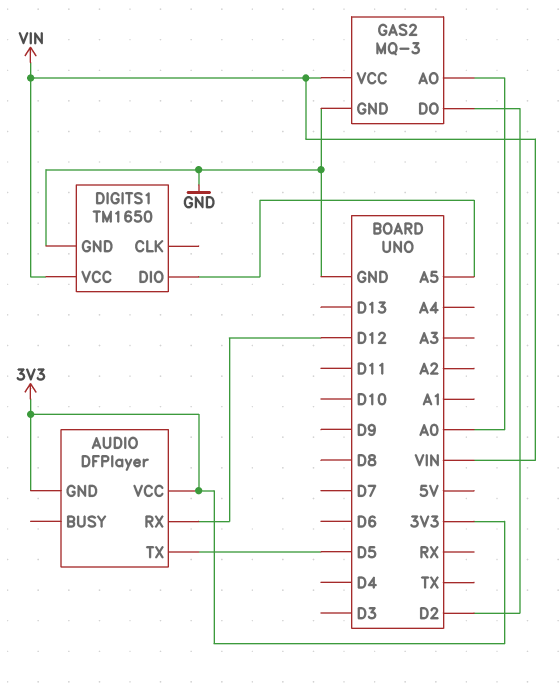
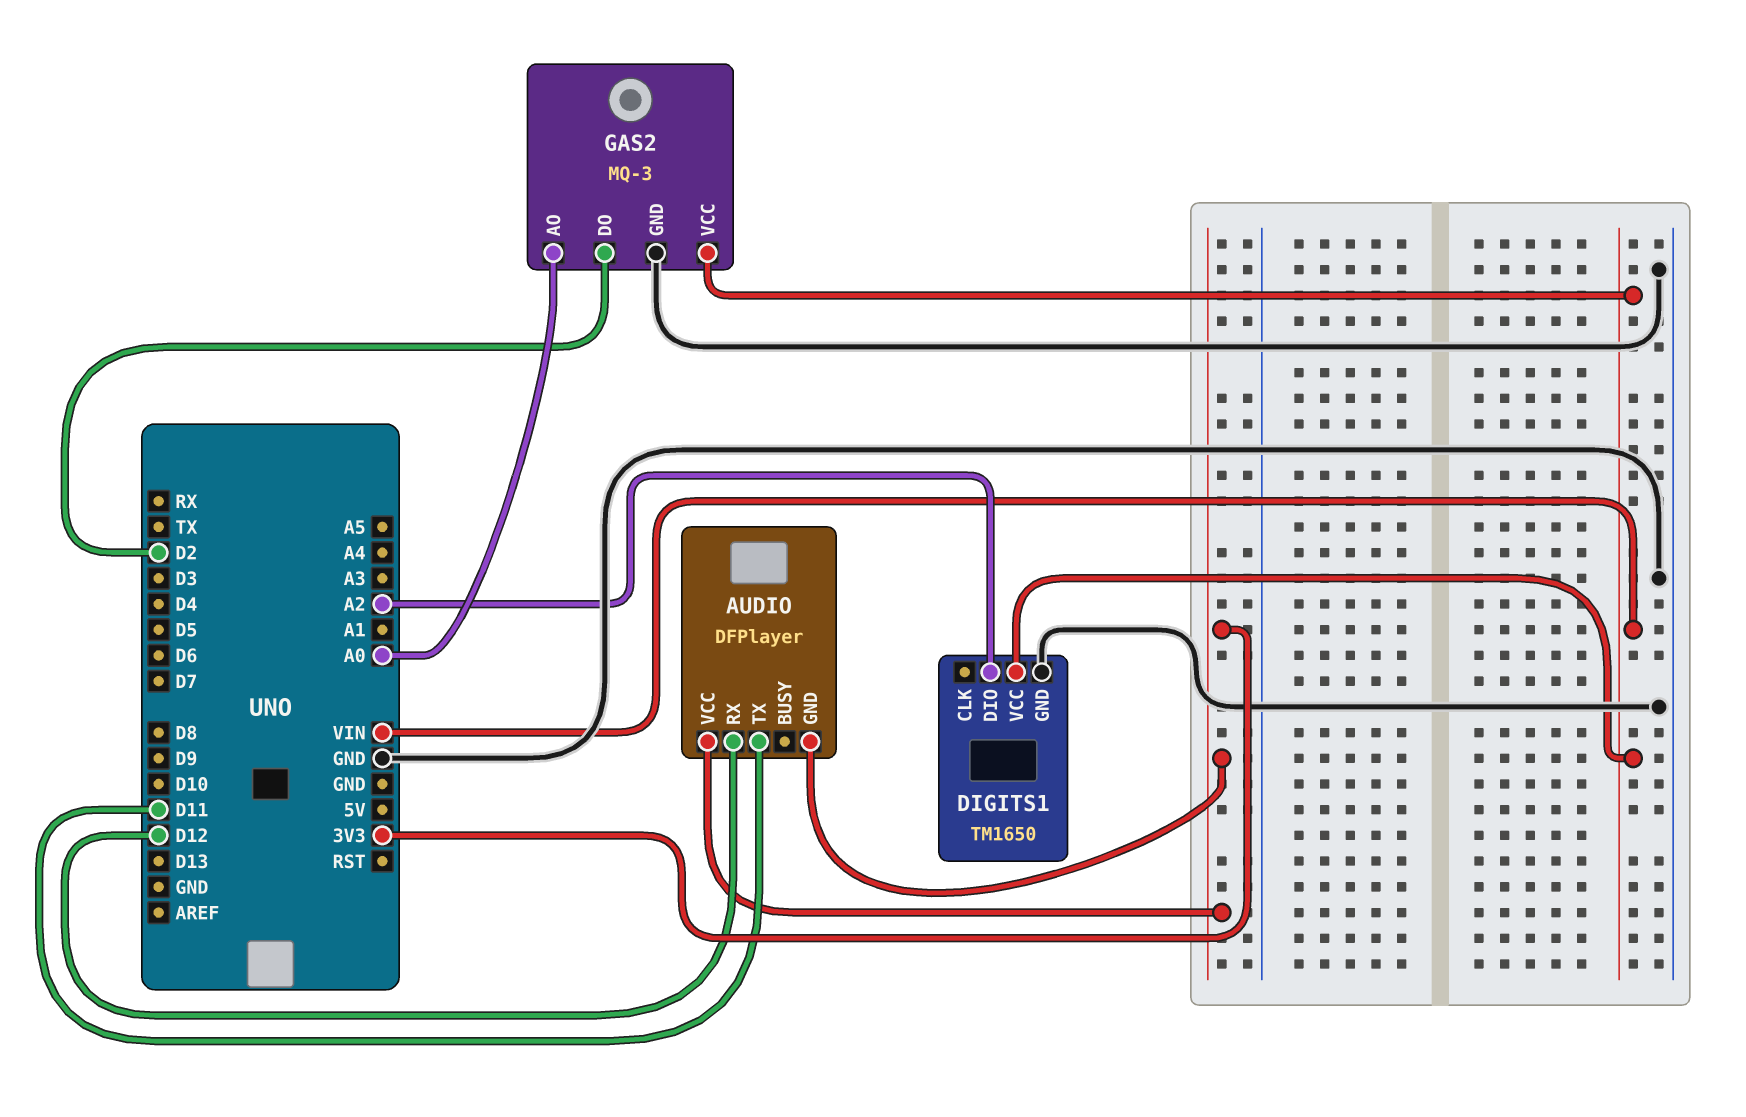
AUDIO pin TX: D5 -> D11
DIGITS1 pin DIO: A5 -> A2

